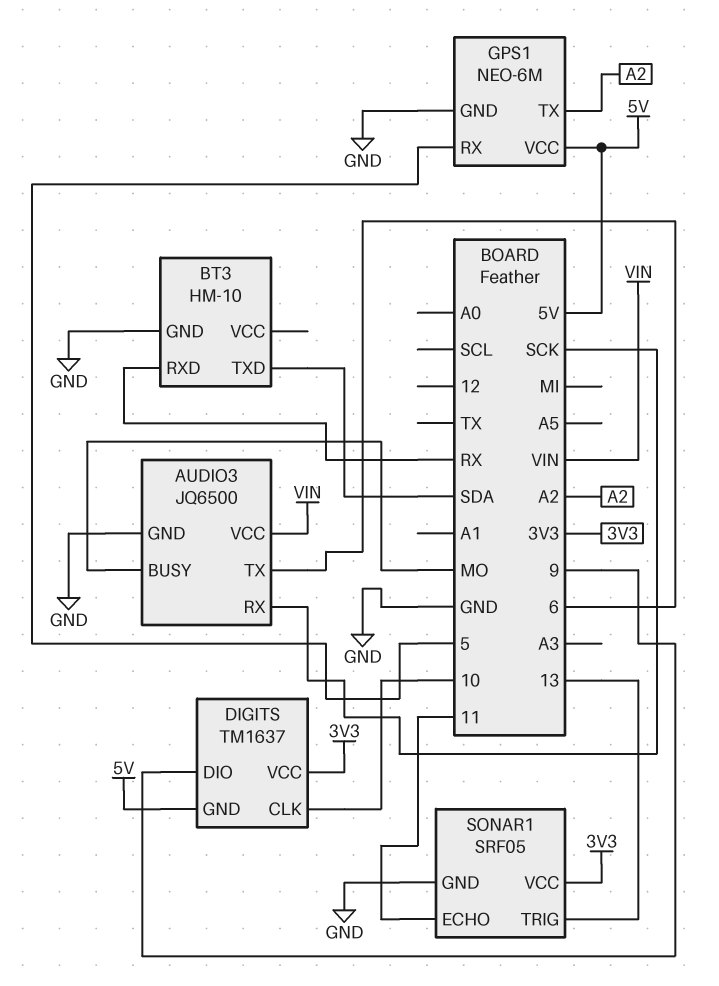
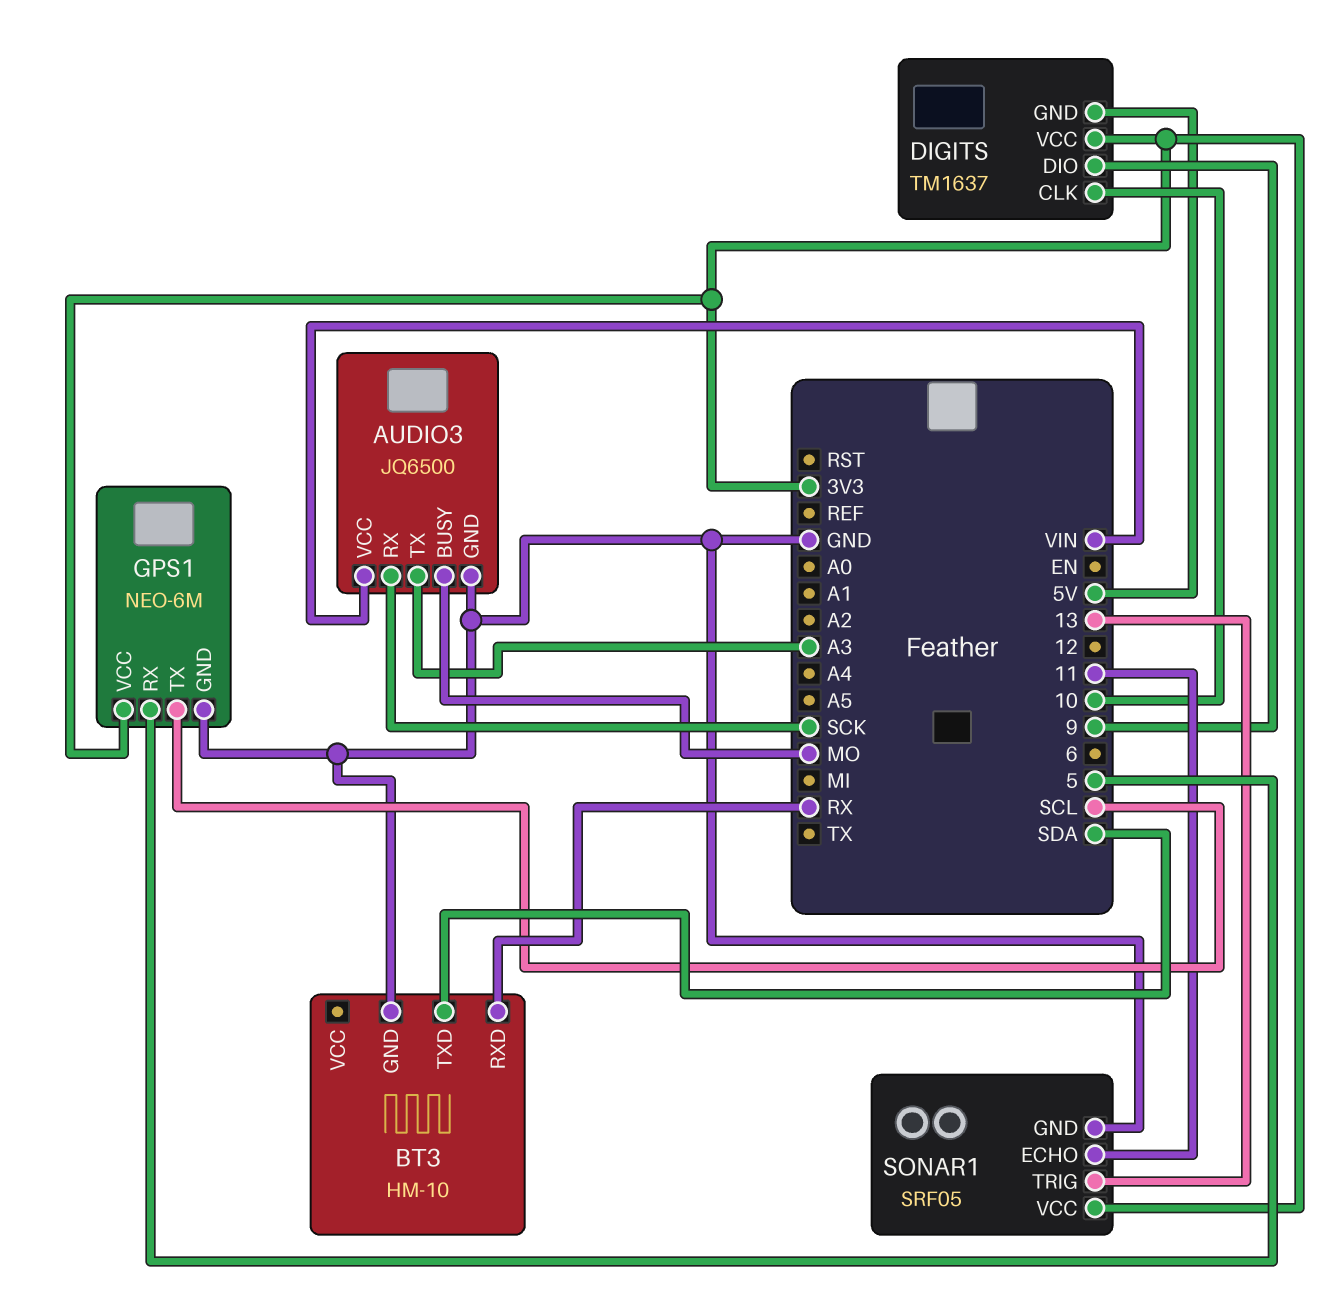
AUDIO3 pin TX: 6 -> A3
GPS1 pin TX: A2 -> SCL
GPS1 pin VCC: 5V -> 3V3

